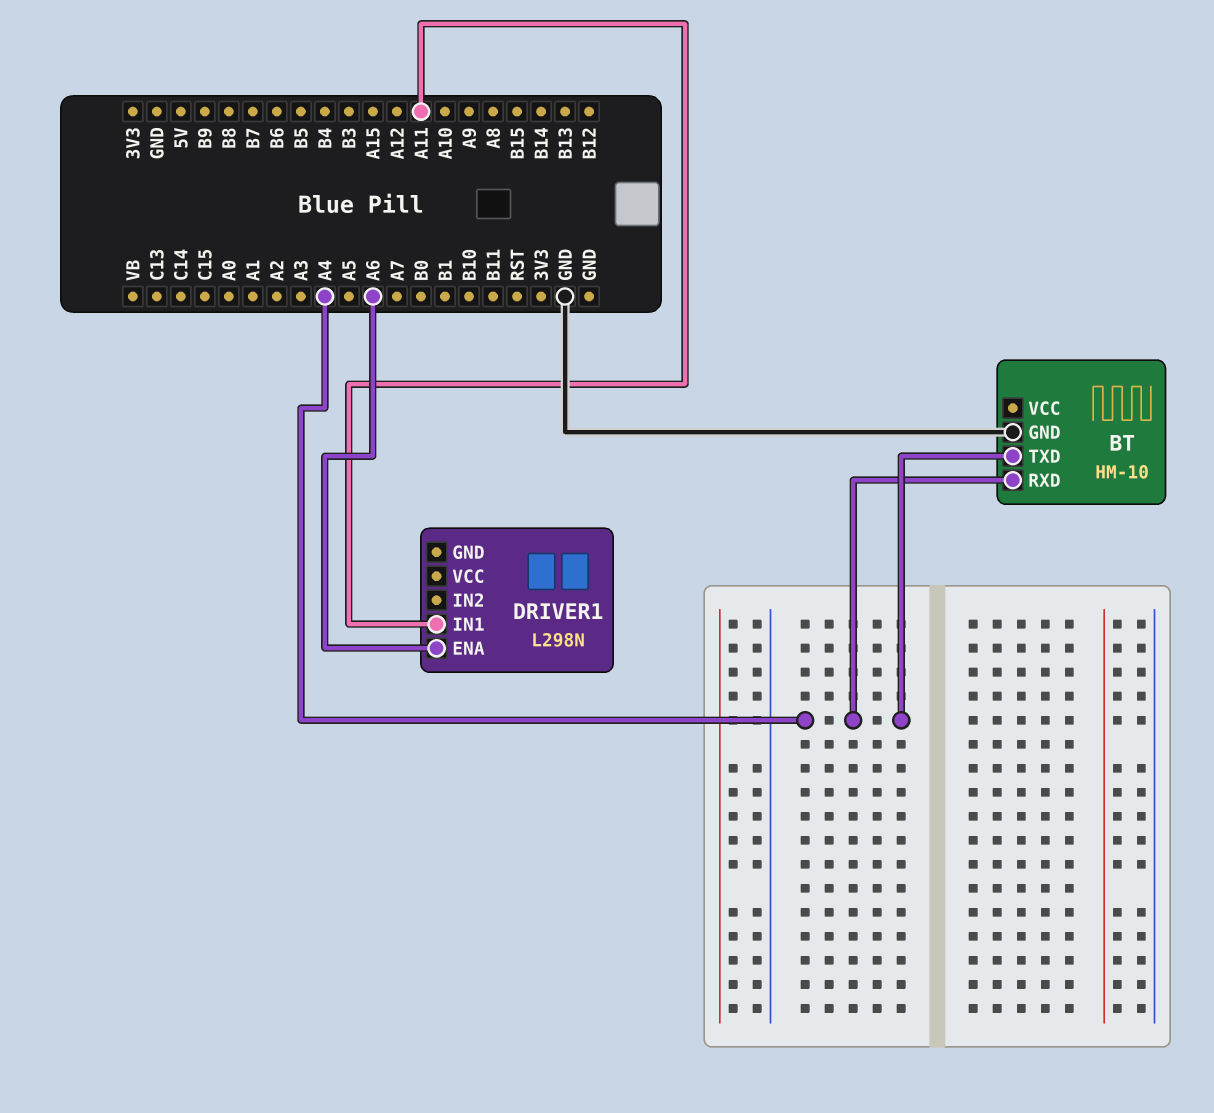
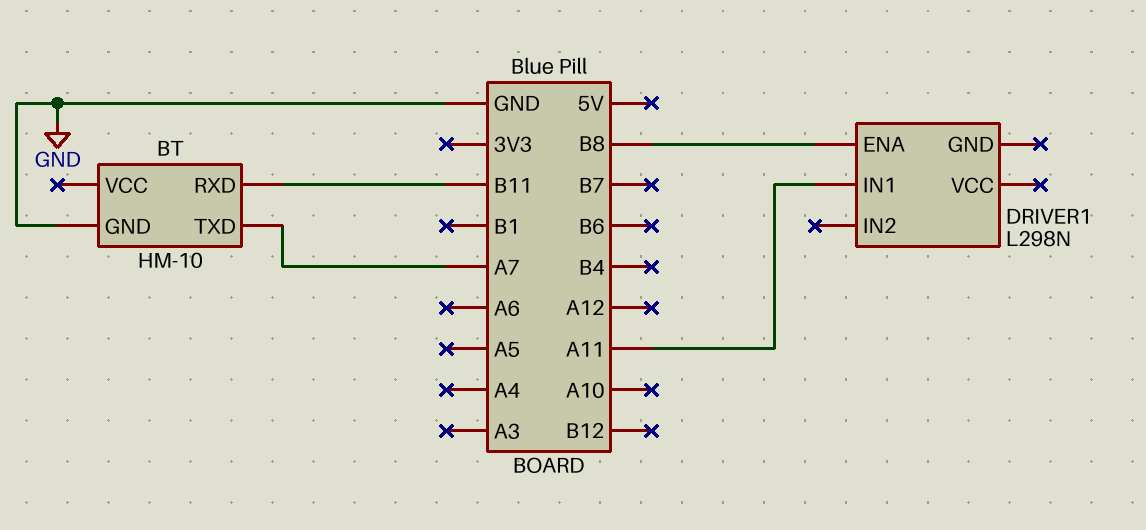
BT pin RXD: A4 -> B11
BT pin TXD: A4 -> A7
DRIVER1 pin ENA: A6 -> B8

